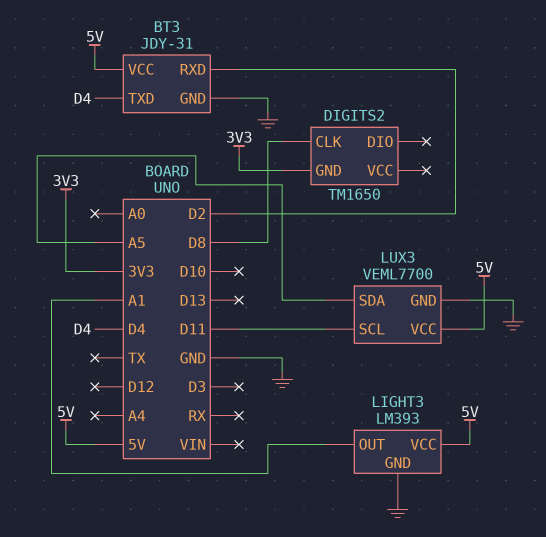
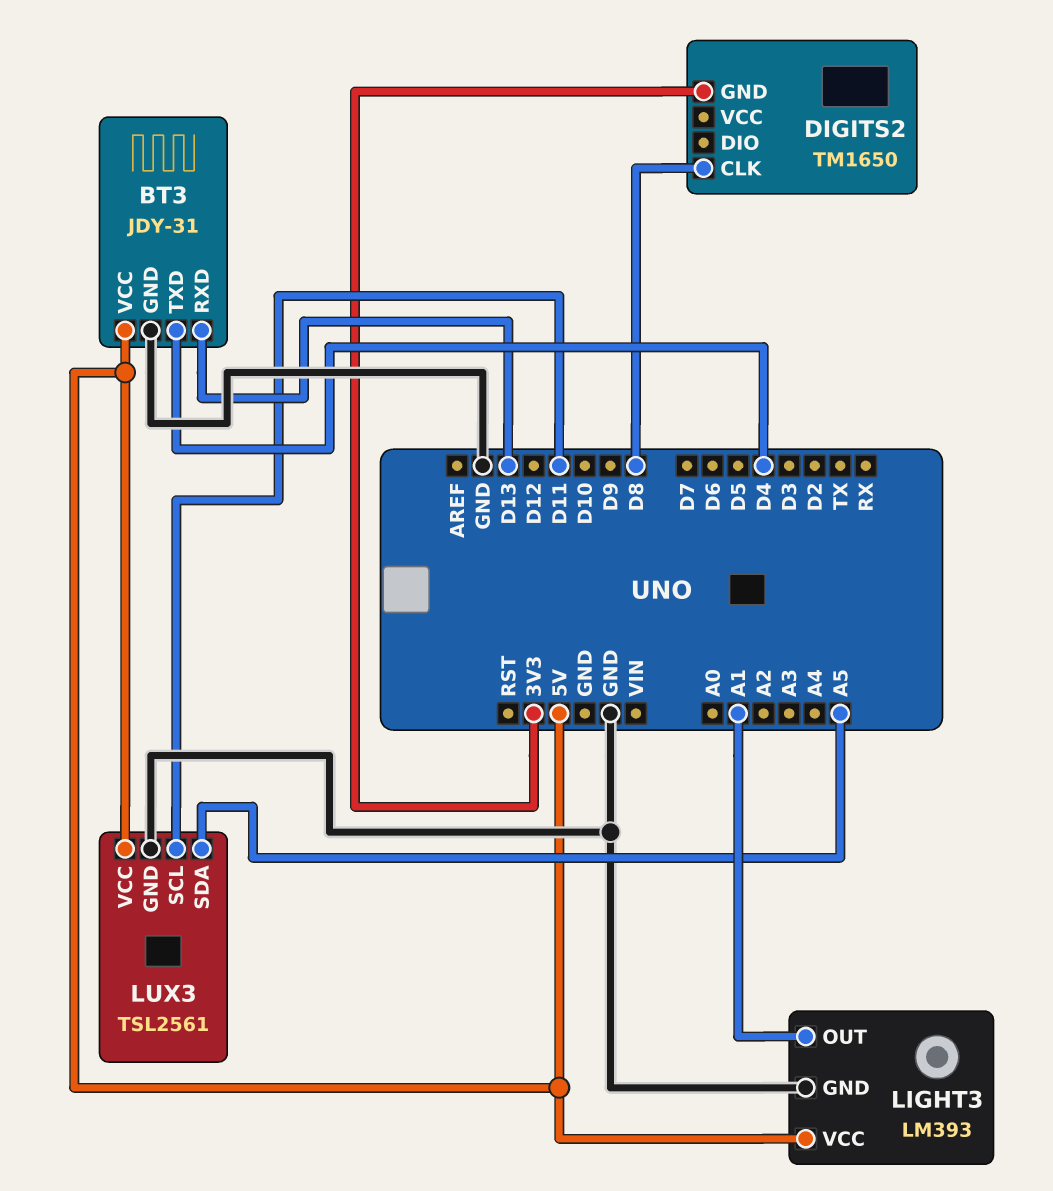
BT3 pin RXD: D2 -> D13
LUX3: VEML7700 -> TSL2561

